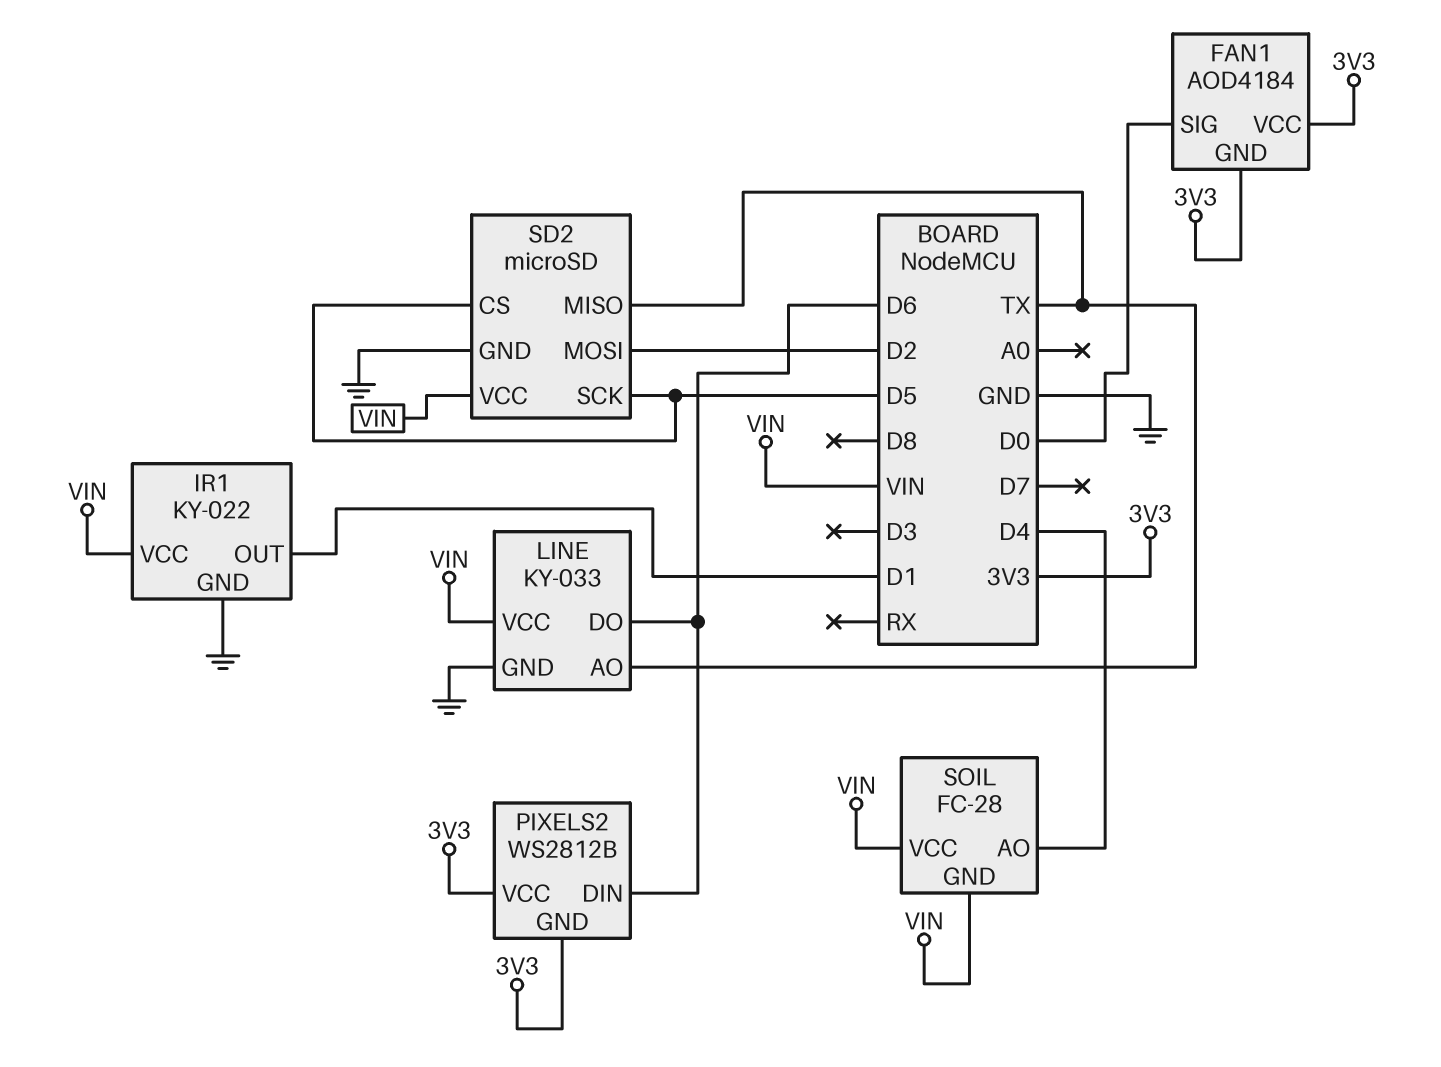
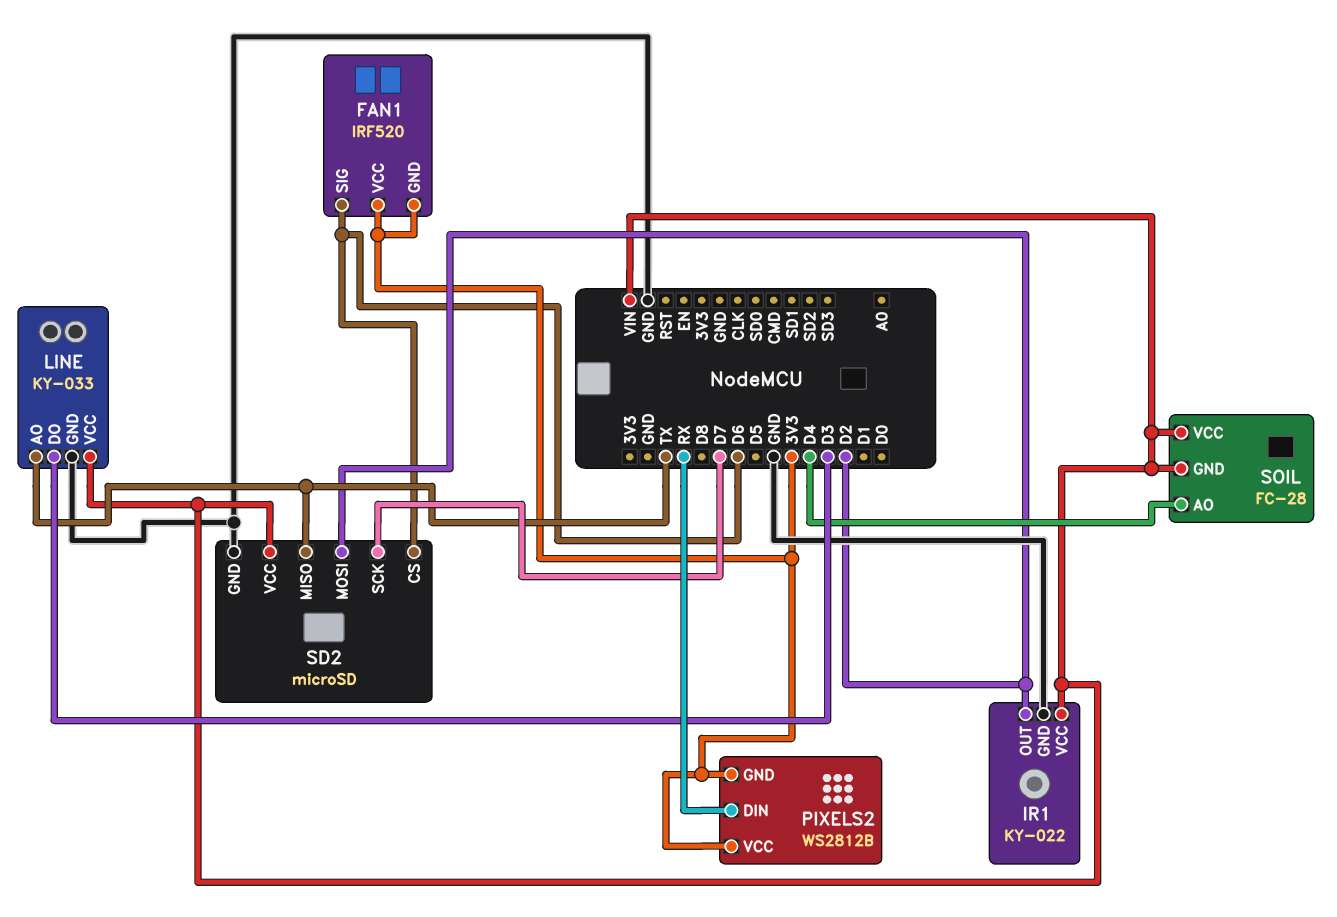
FAN1: AOD4184 -> IRF520
FAN1 pin SIG: D0 -> D6
IR1 pin OUT: D1 -> D2
LINE pin DO: D6 -> D3
PIXELS2 pin DIN: D6 -> RX
SD2 pin CS: D5 -> D6
SD2 pin SCK: D5 -> D7

